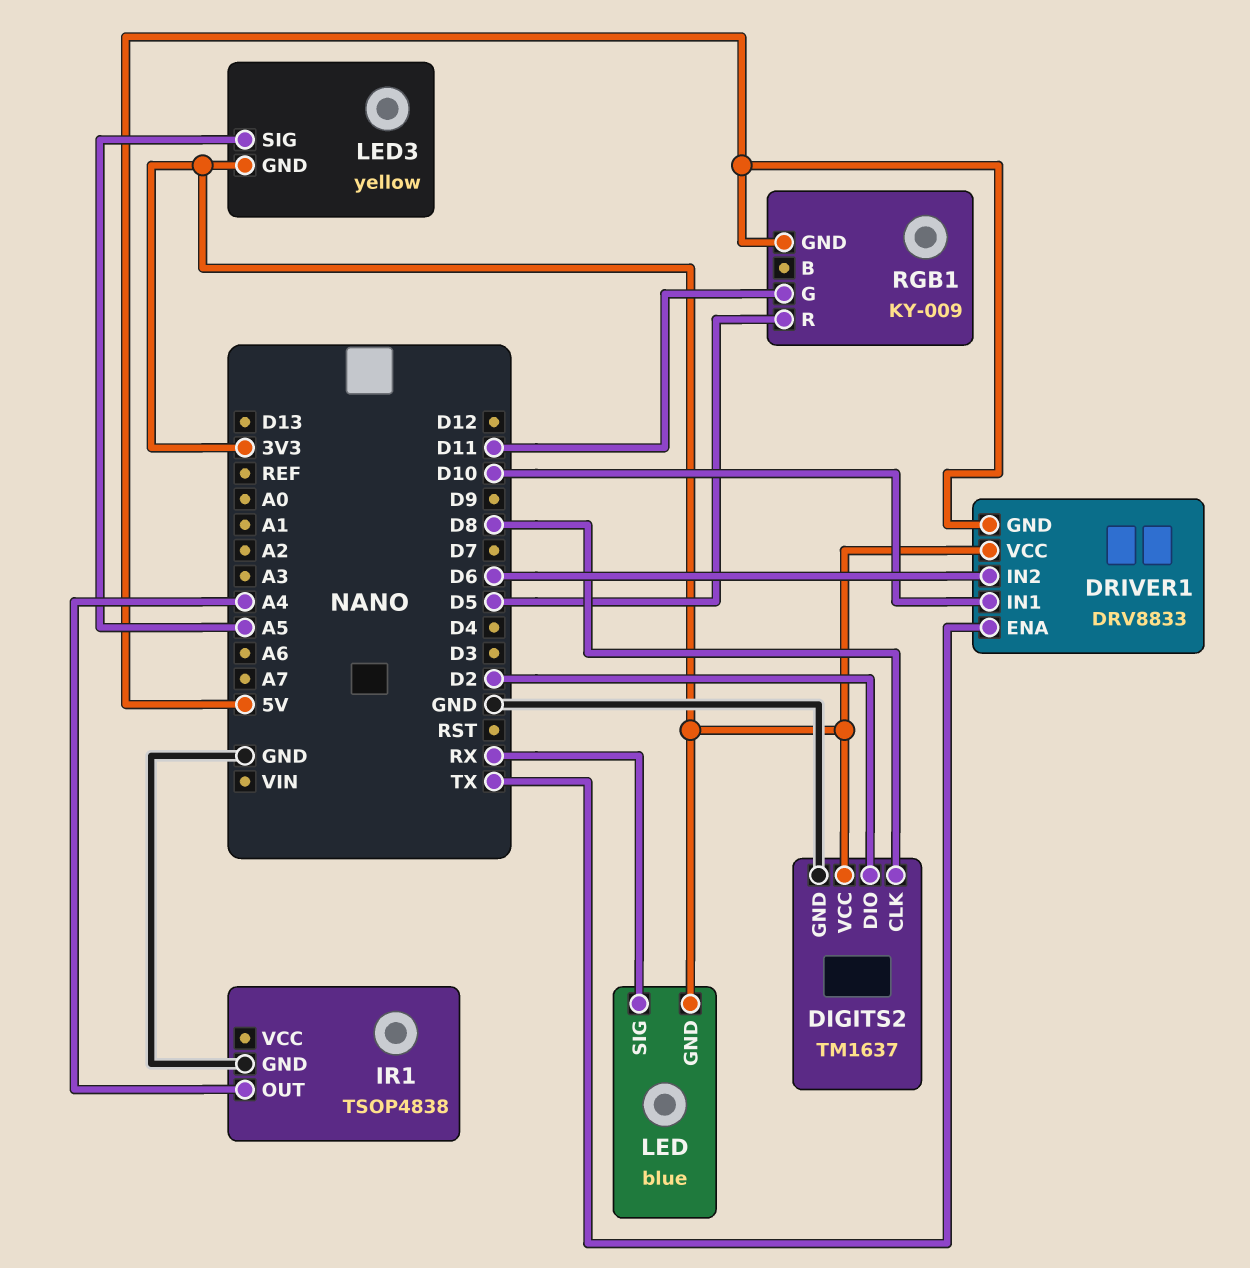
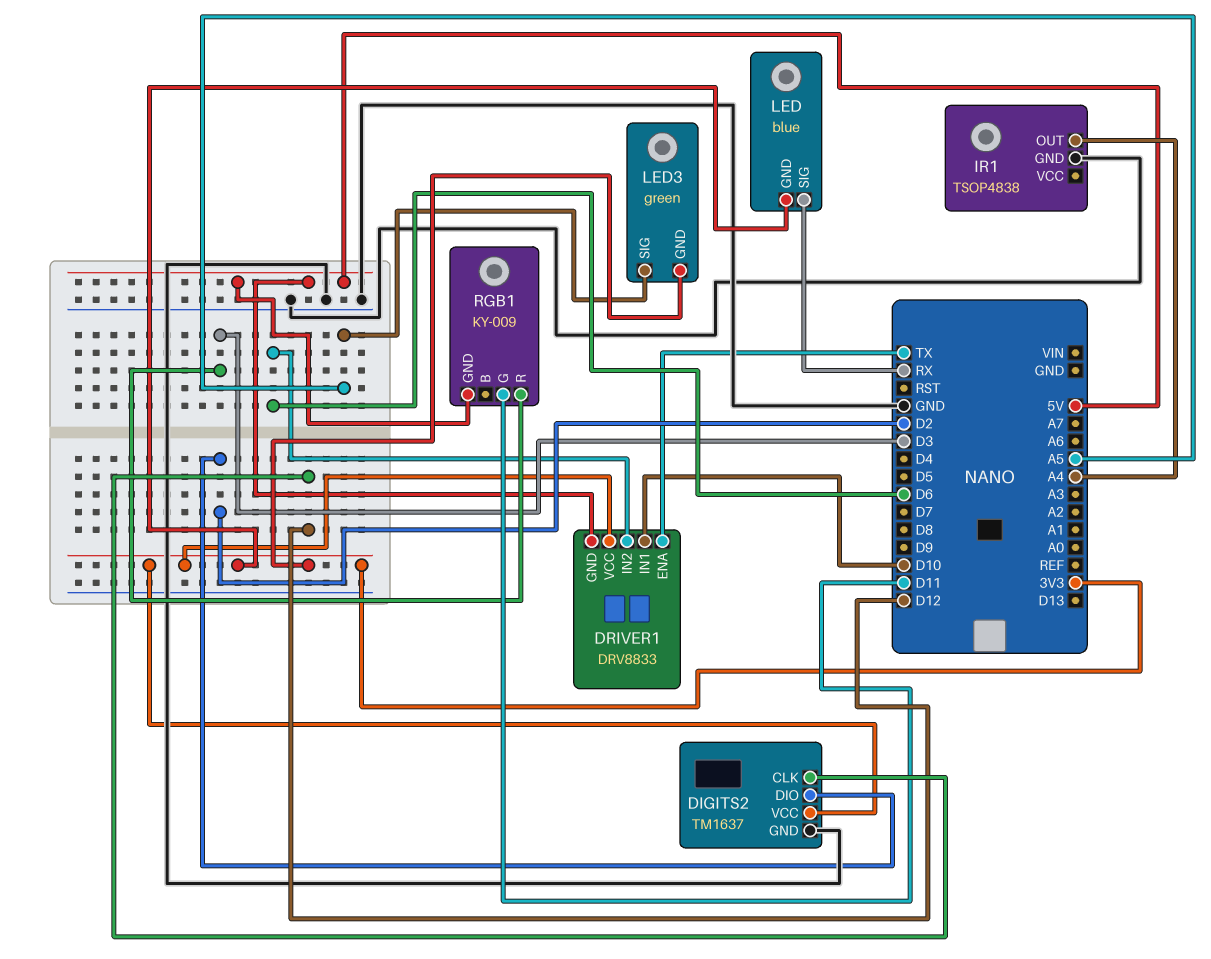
DIGITS2 pin CLK: D8 -> D12
LED3: yellow -> green
RGB1 pin R: D5 -> D3

